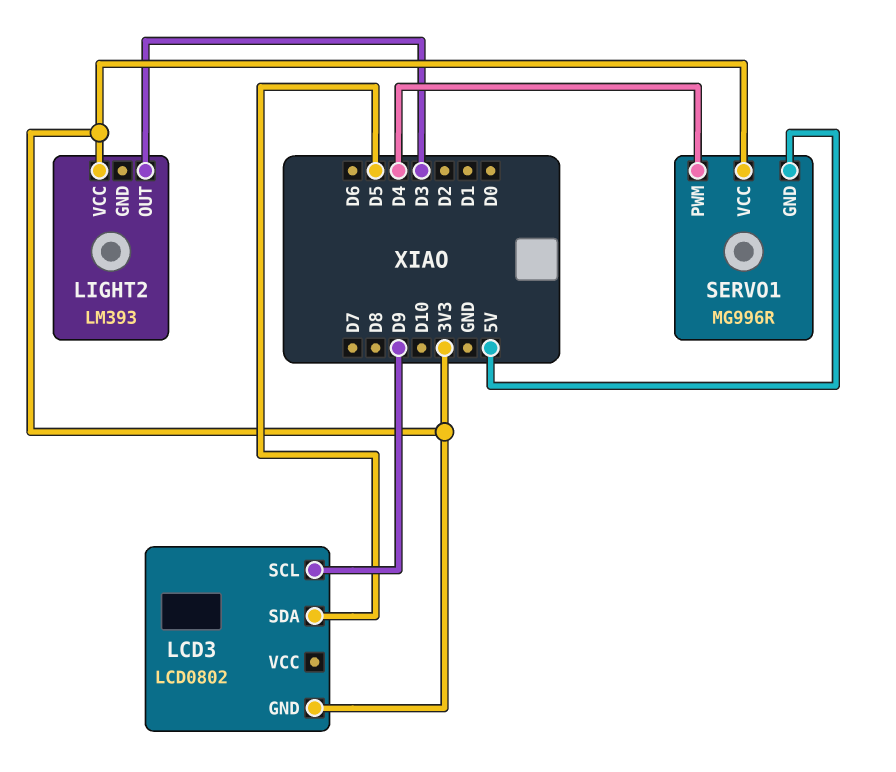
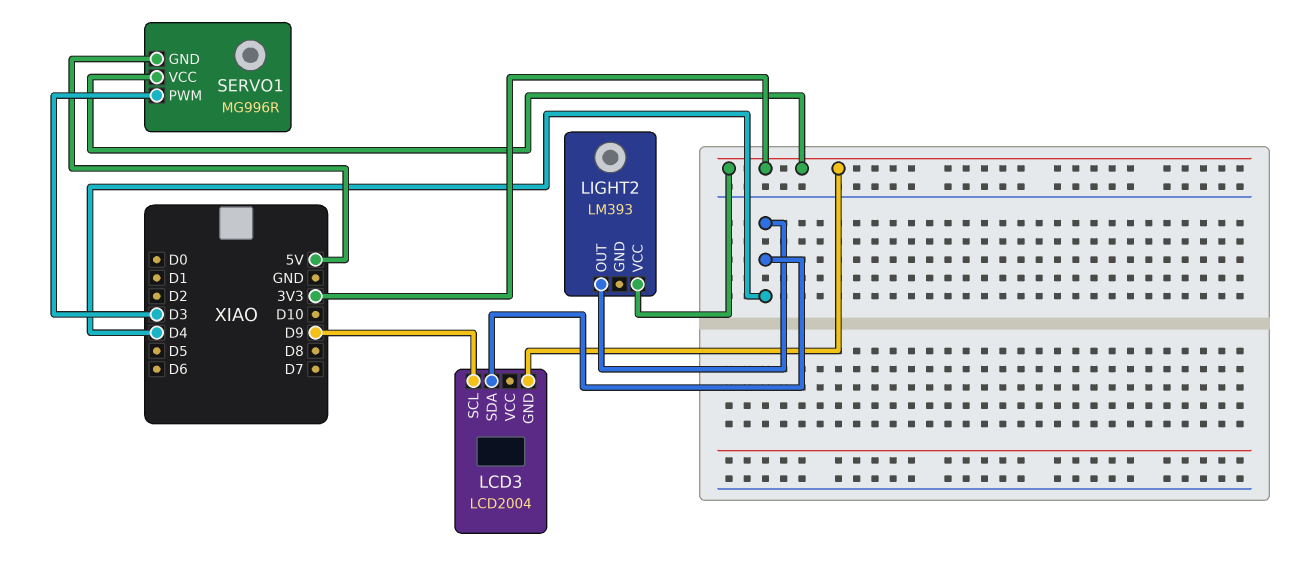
LCD3: LCD0802 -> LCD2004
LCD3 pin SDA: D5 -> D4
LIGHT2 pin OUT: D3 -> D4
SERVO1 pin PWM: D4 -> D3

